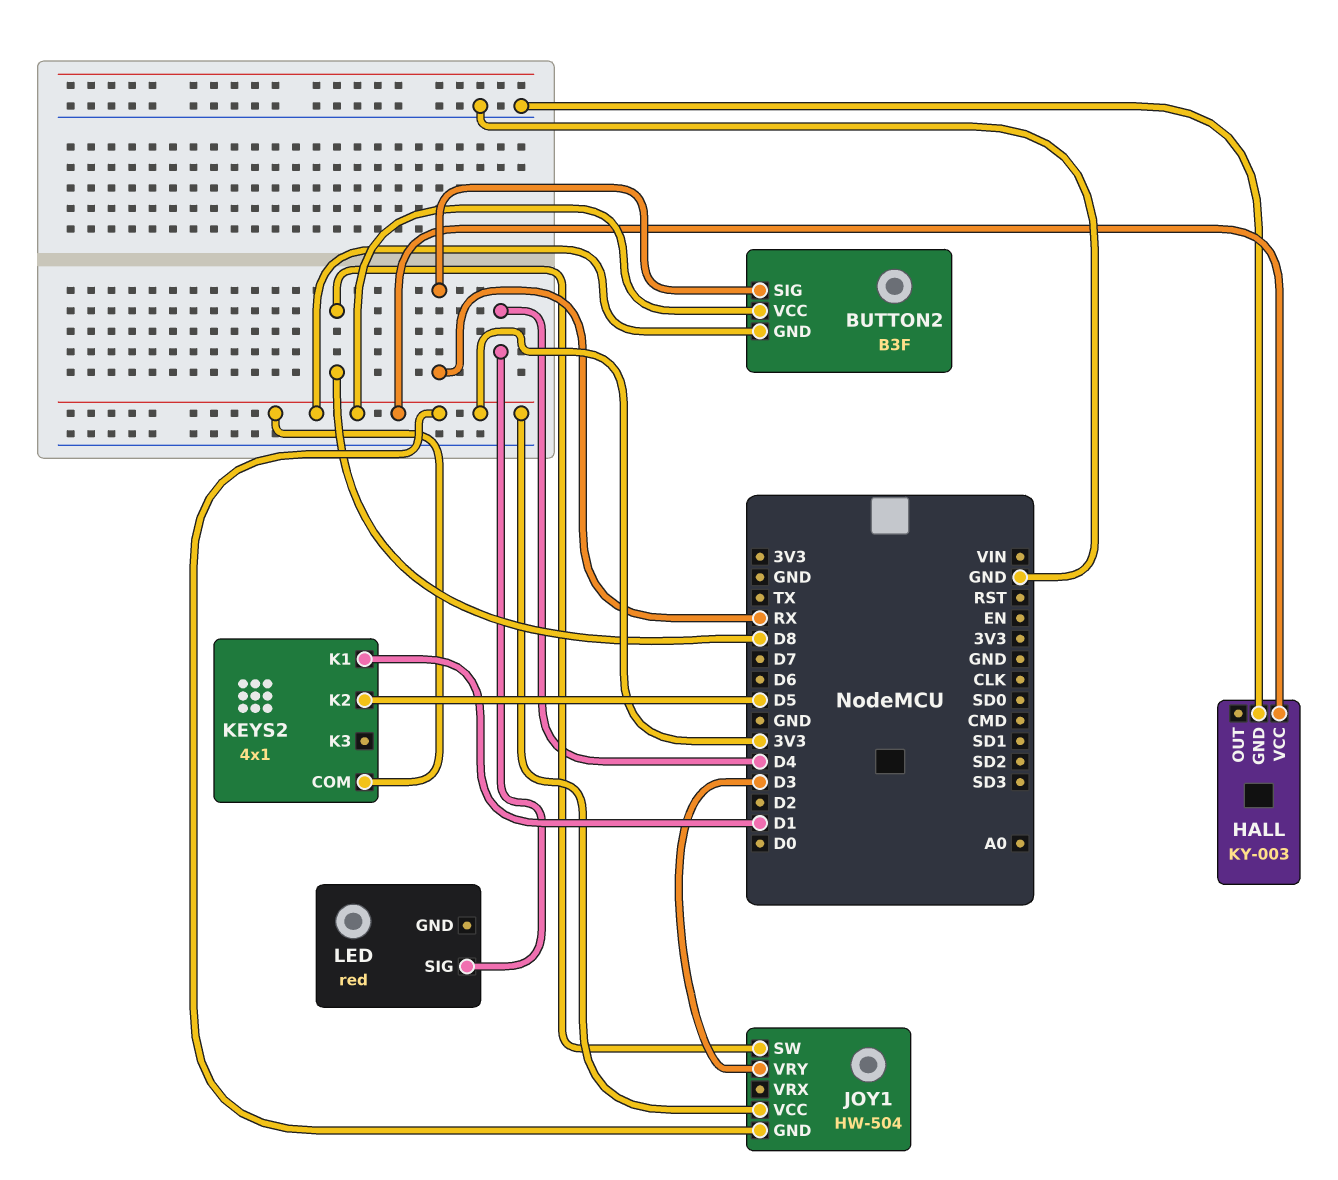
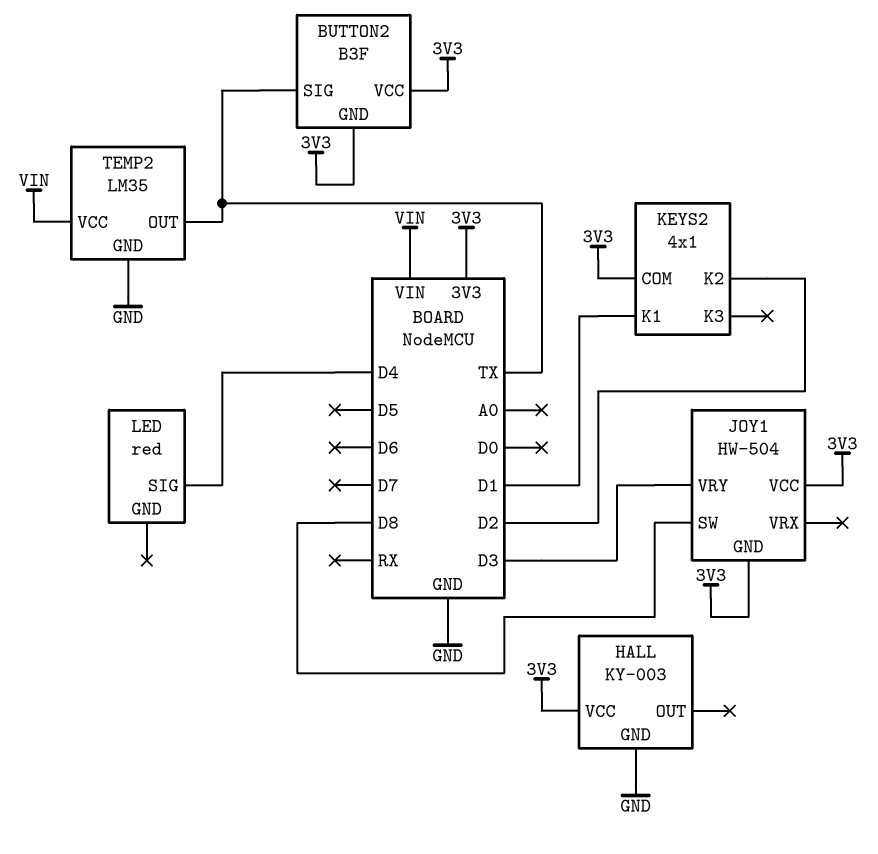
BUTTON2 pin SIG: RX -> TX
KEYS2 pin K2: D5 -> D2
TEMP2: none -> LM35
TEMP2 pin GND: none -> GND
TEMP2 pin OUT: none -> TX
TEMP2 pin VCC: none -> VIN

